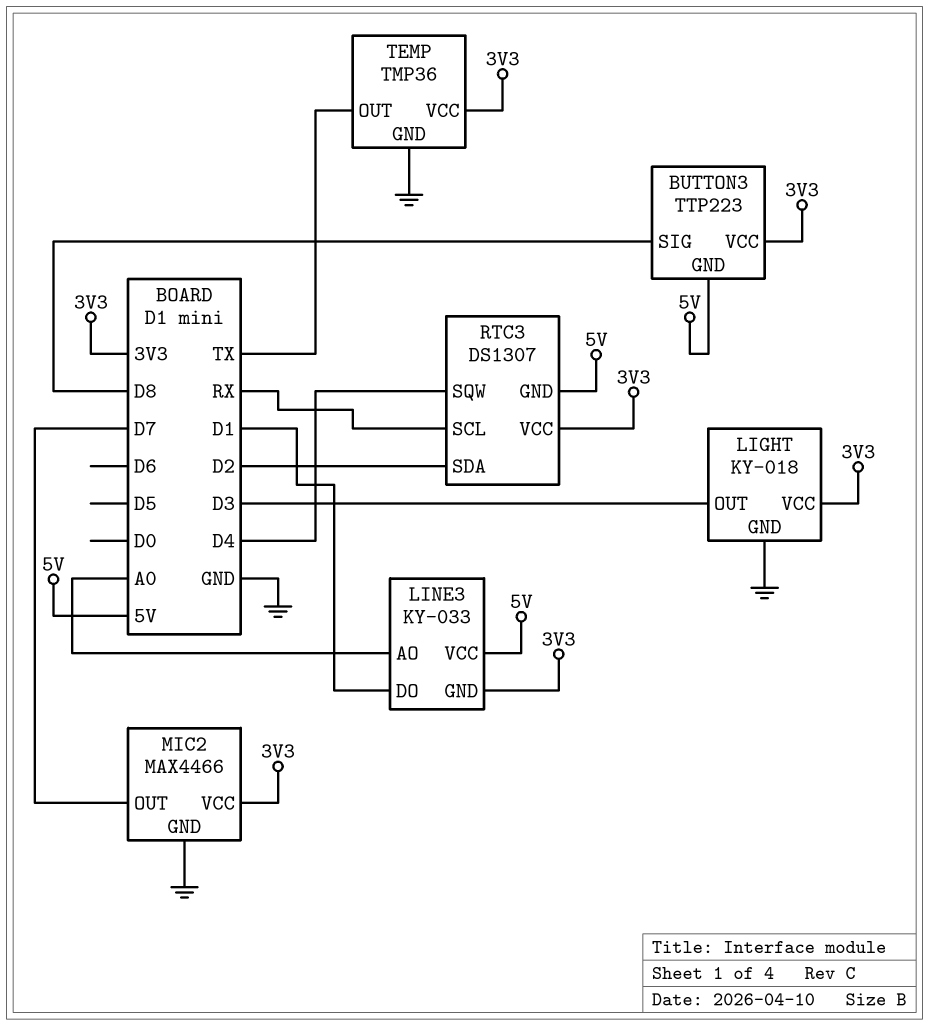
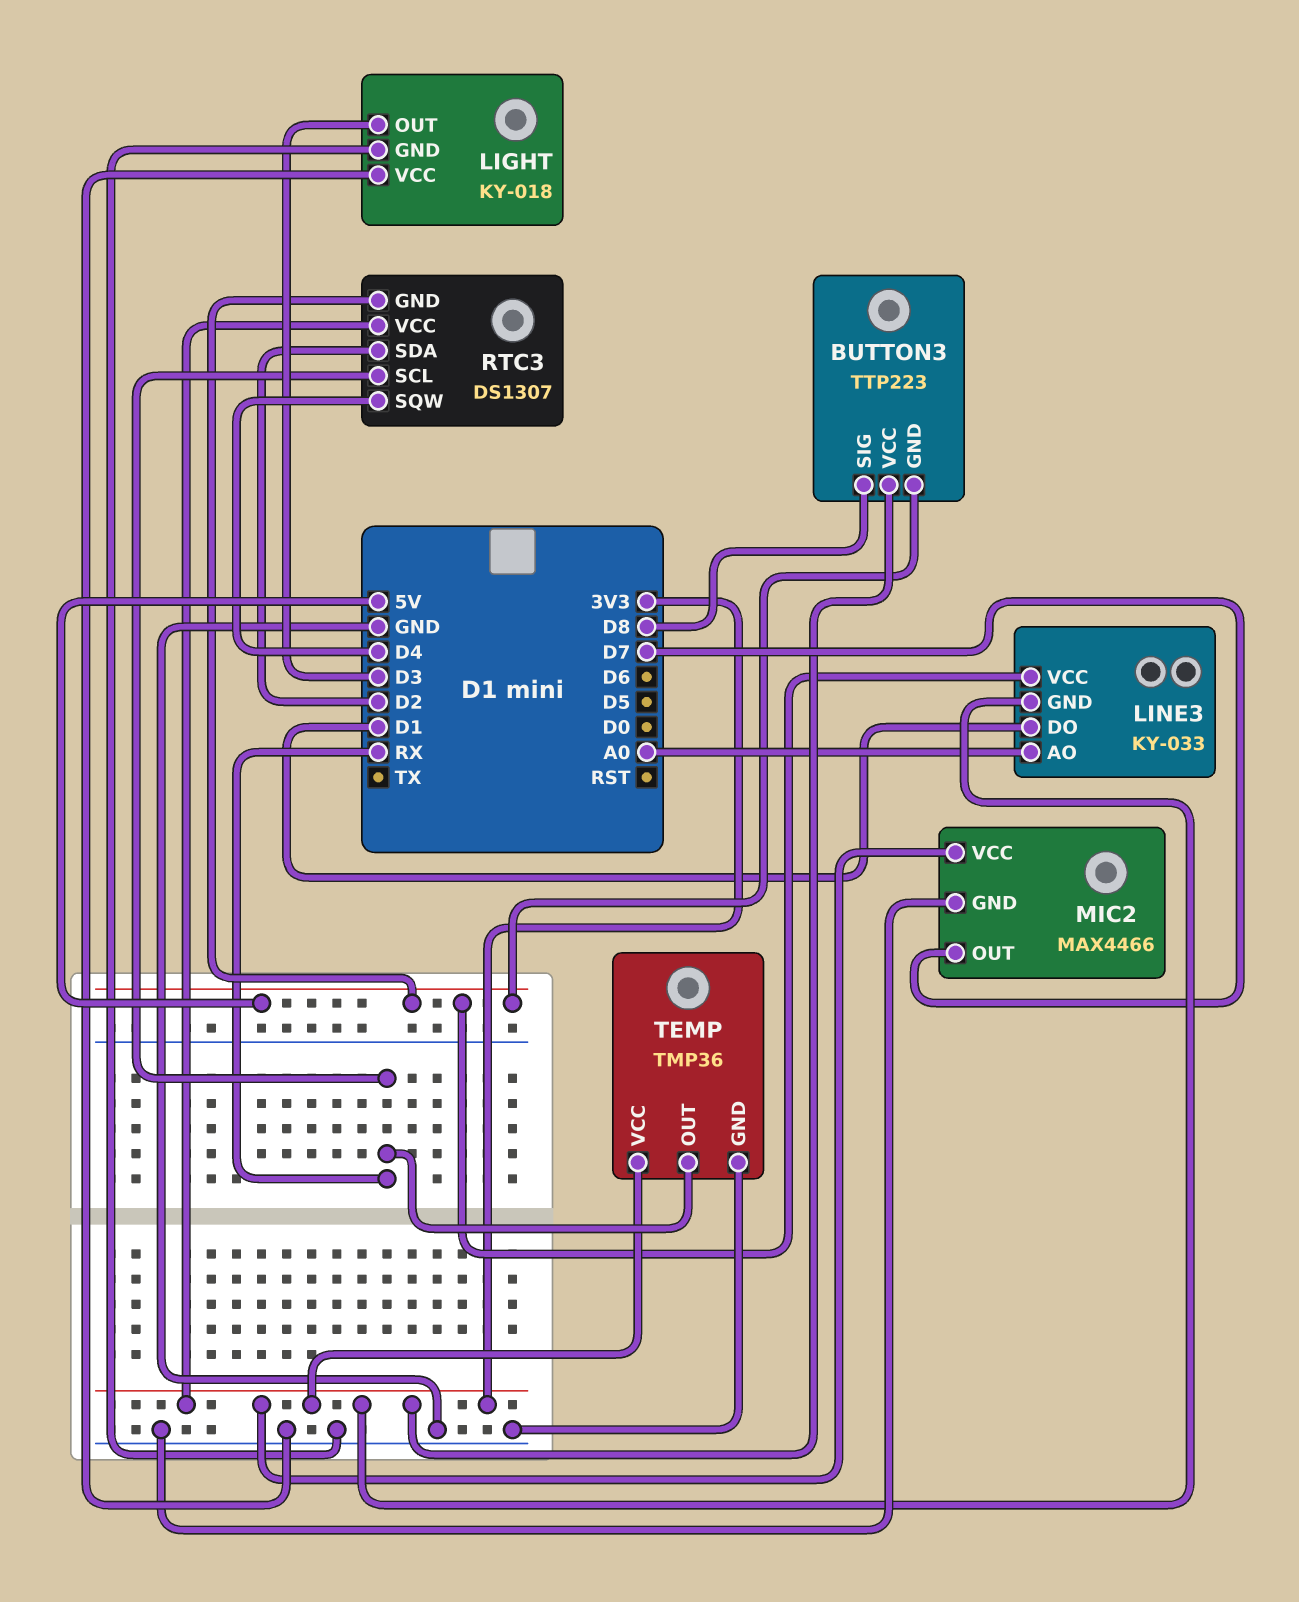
LIGHT pin VCC: 3V3 -> GND
TEMP pin OUT: TX -> RX

